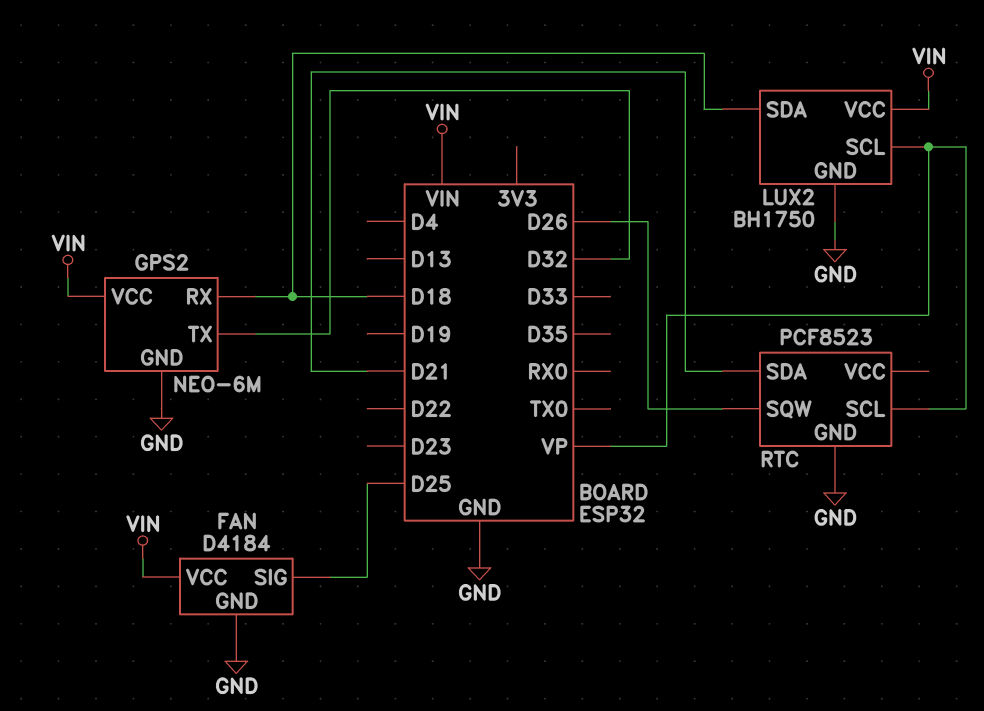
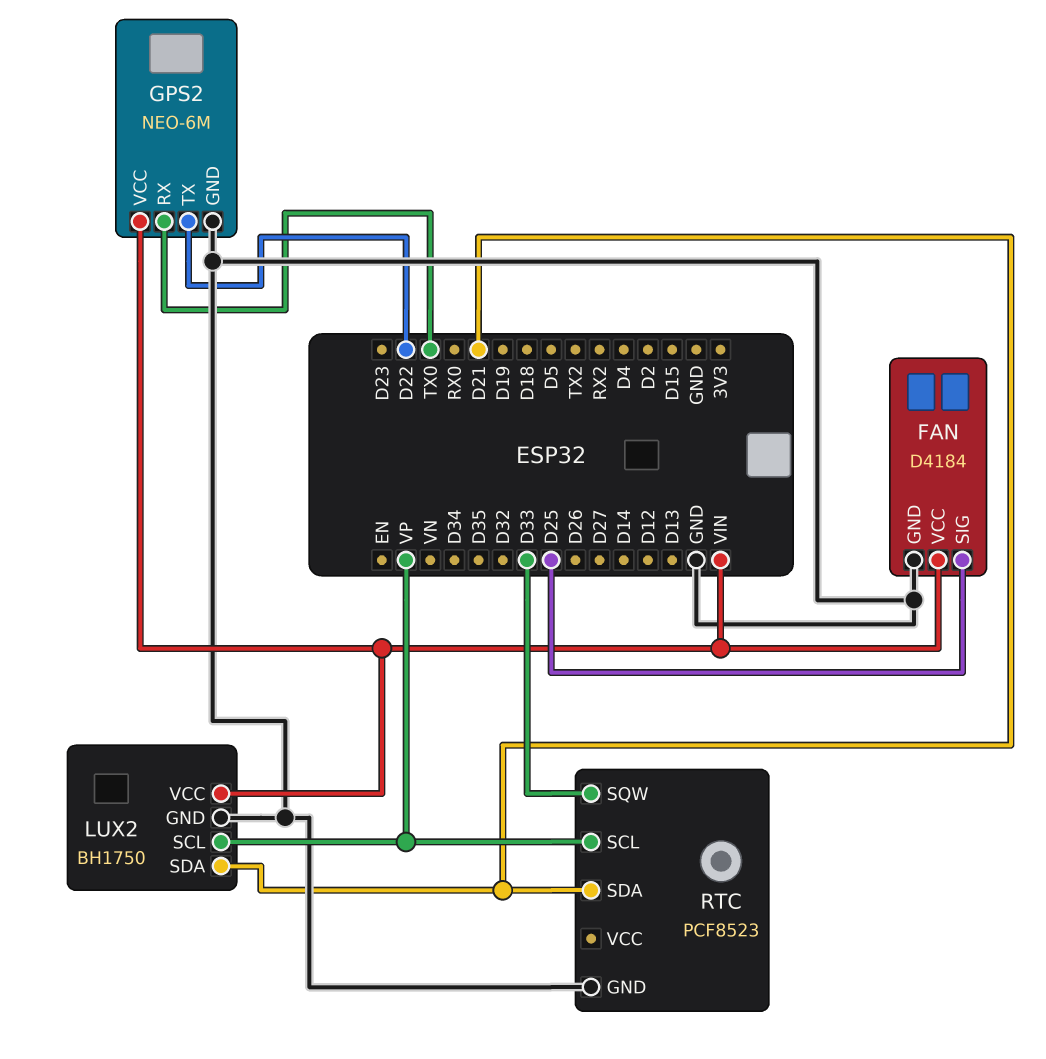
GPS2 pin RX: D18 -> TX0
GPS2 pin TX: D32 -> D22
LUX2 pin SDA: D18 -> D21
RTC pin SQW: D26 -> D33

